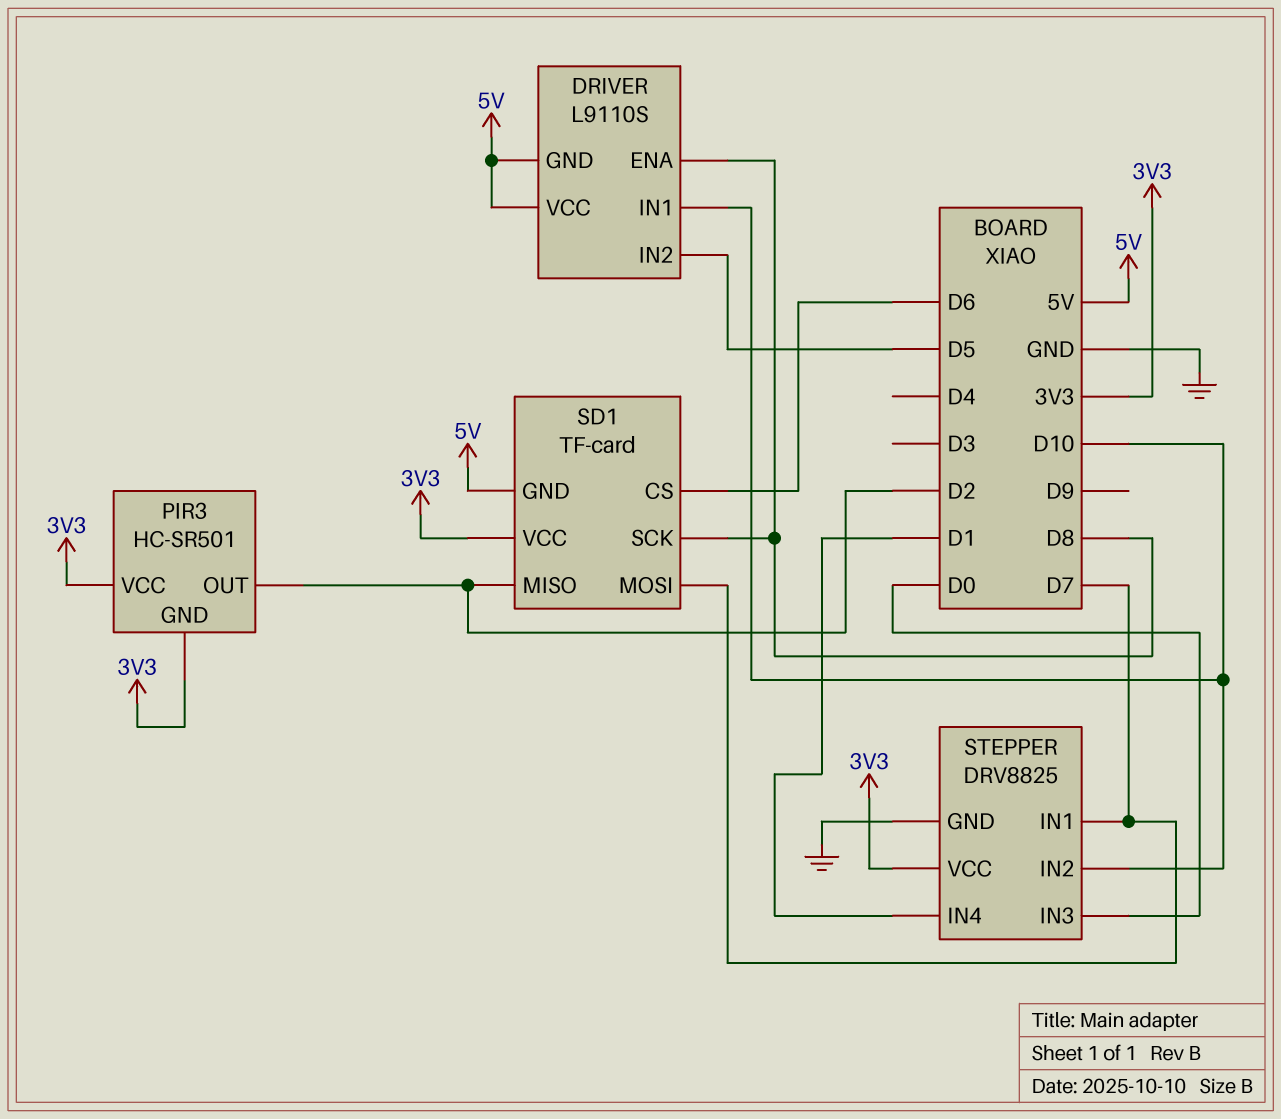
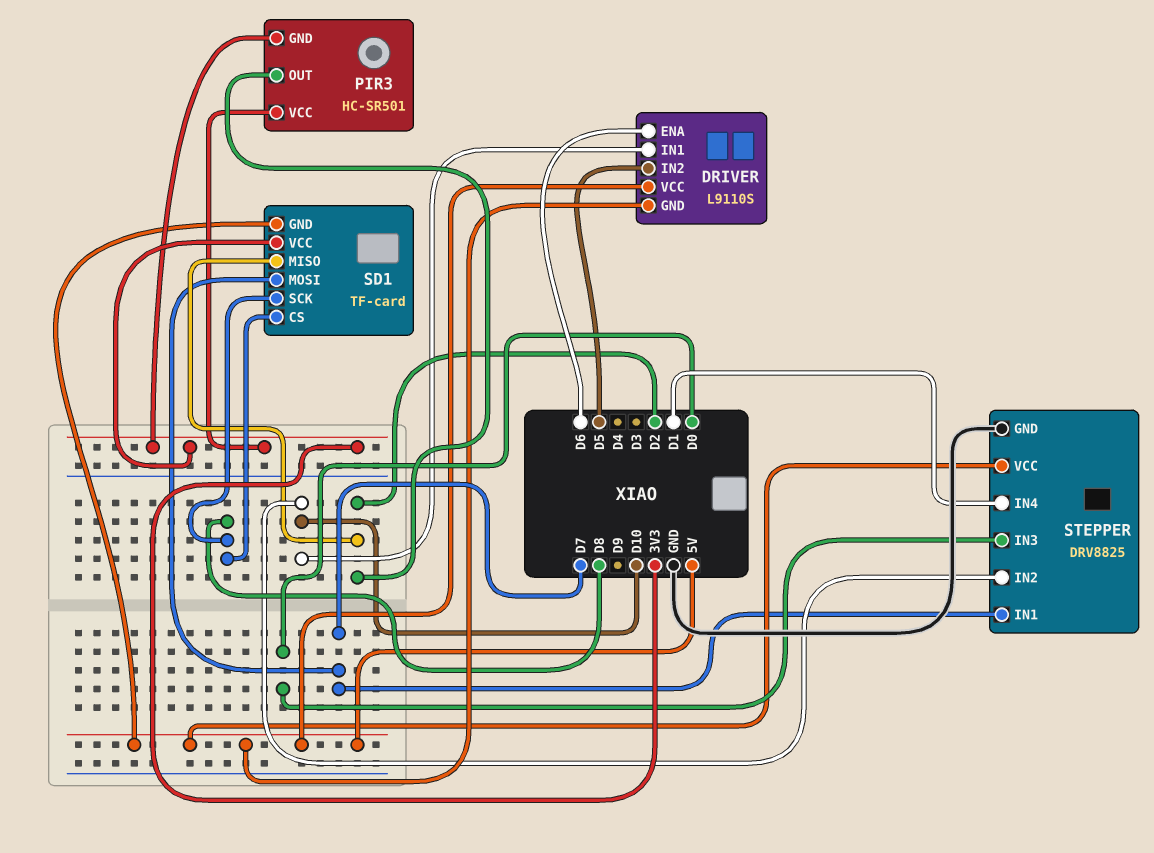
DRIVER pin ENA: D8 -> D6
SD1 pin CS: D6 -> D8
STEPPER pin VCC: 3V3 -> 5V

